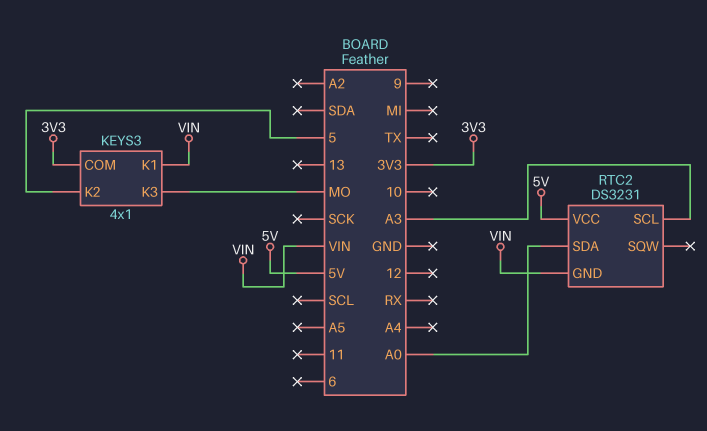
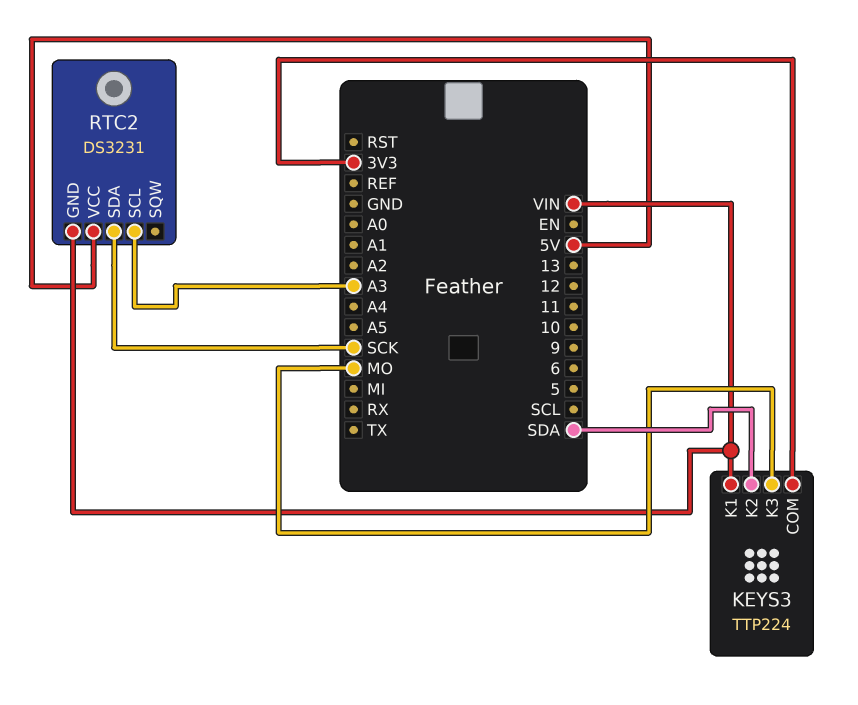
KEYS3: 4x1 -> TTP224
KEYS3 pin K2: 5 -> SDA
RTC2 pin SDA: A0 -> SCK

